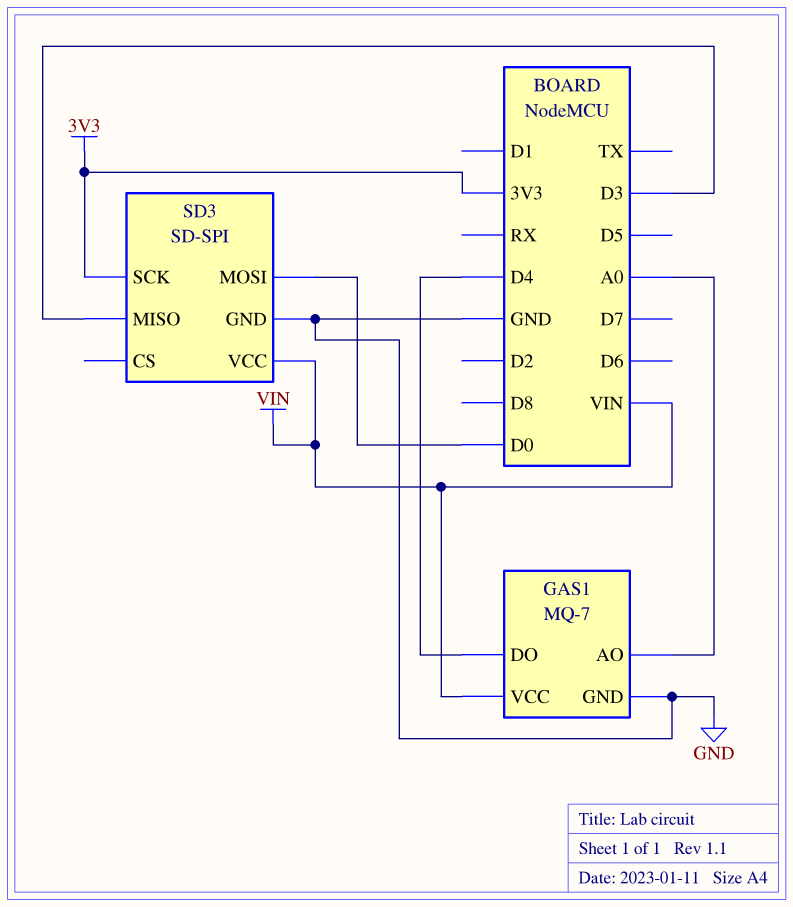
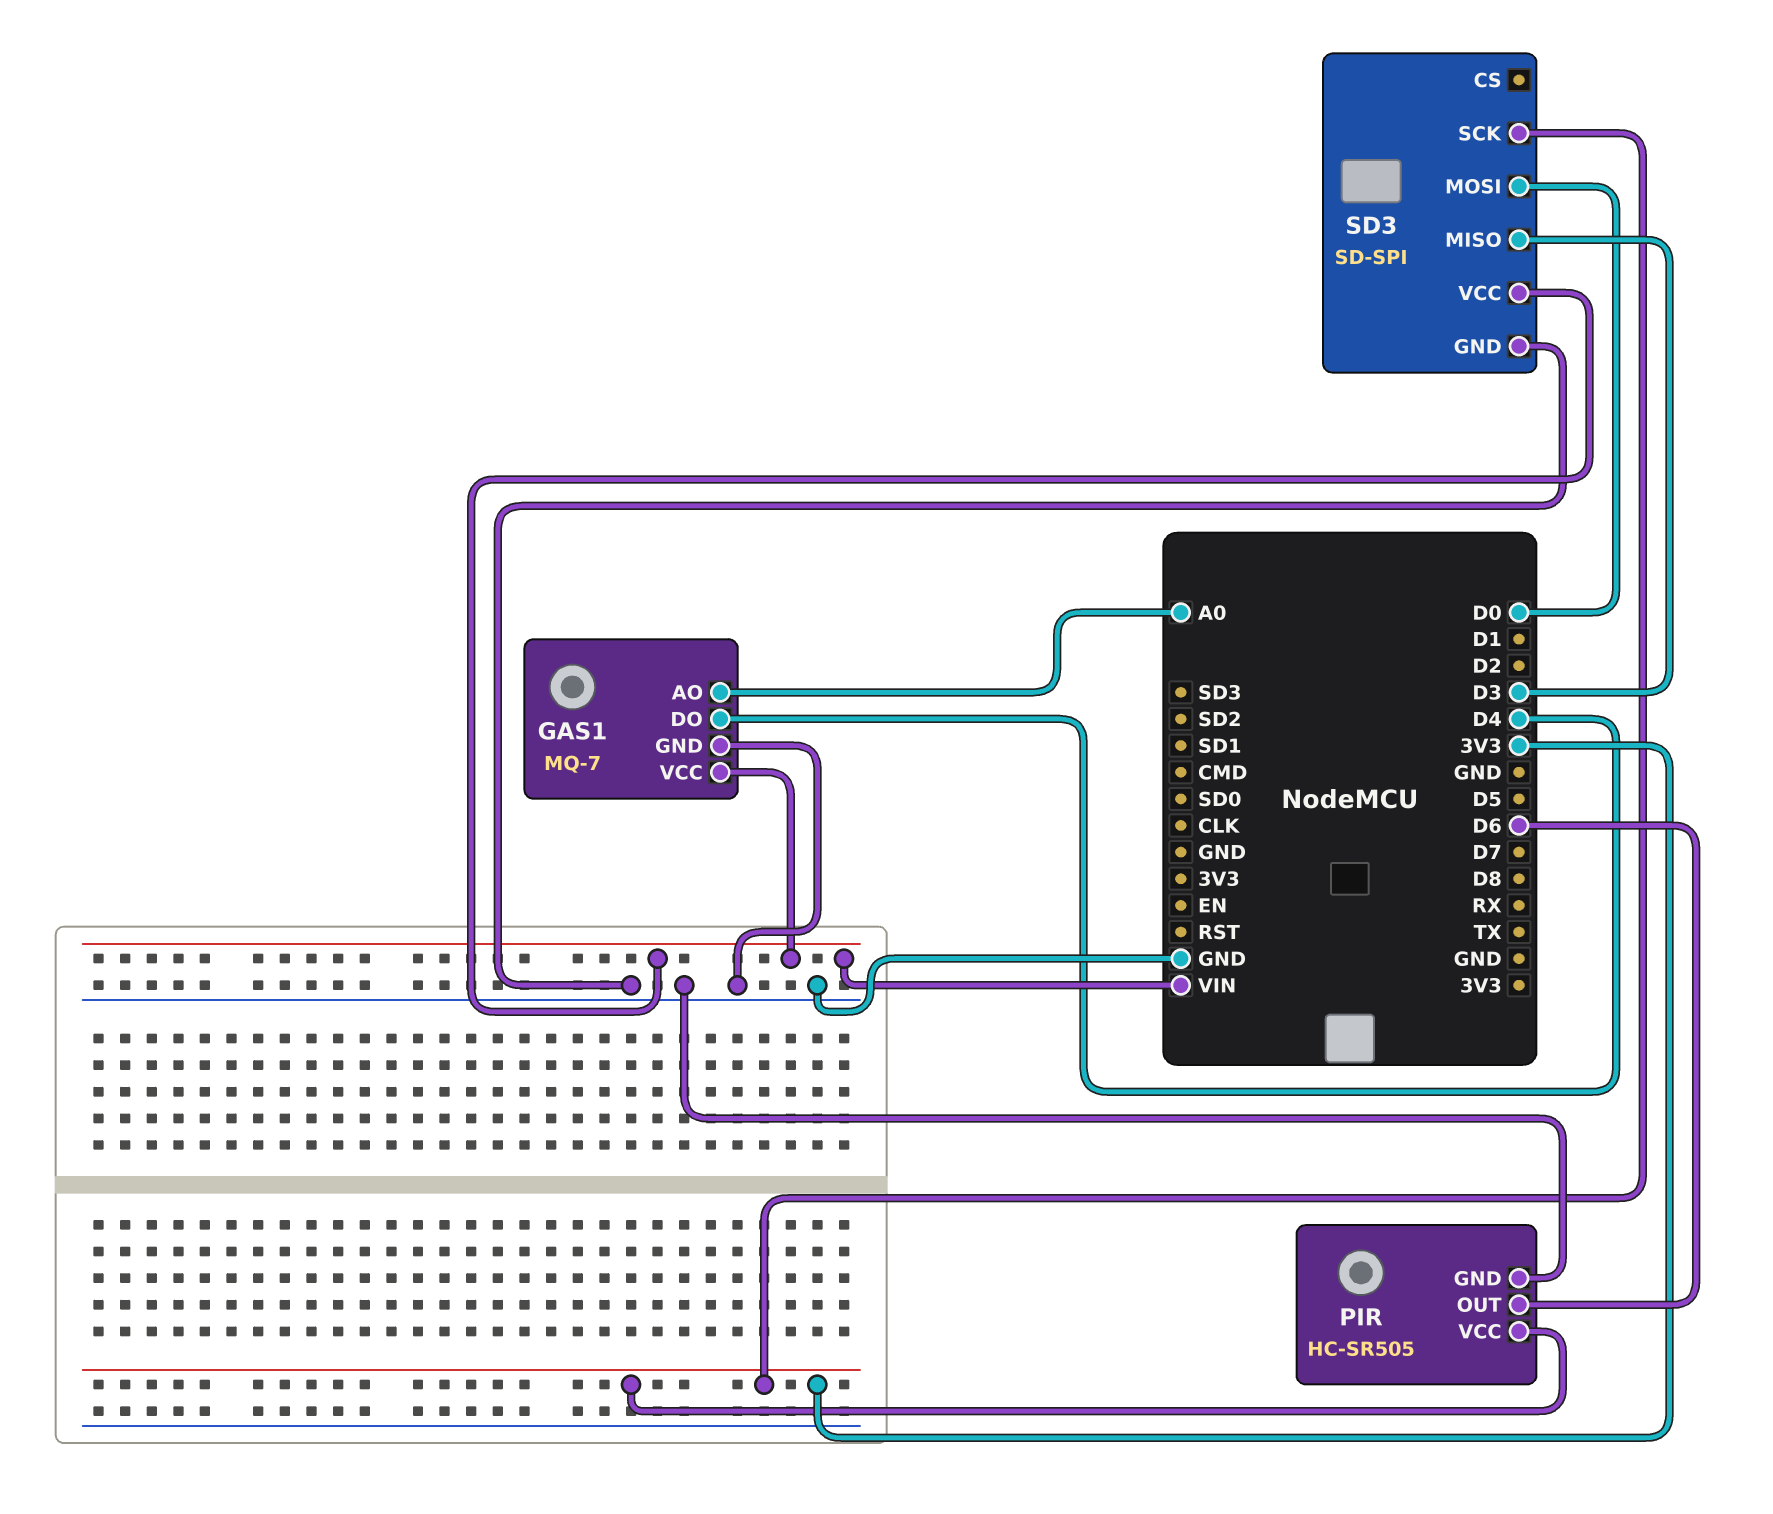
PIR: none -> HC-SR505
PIR pin GND: none -> GND
PIR pin OUT: none -> D6
PIR pin VCC: none -> 3V3

